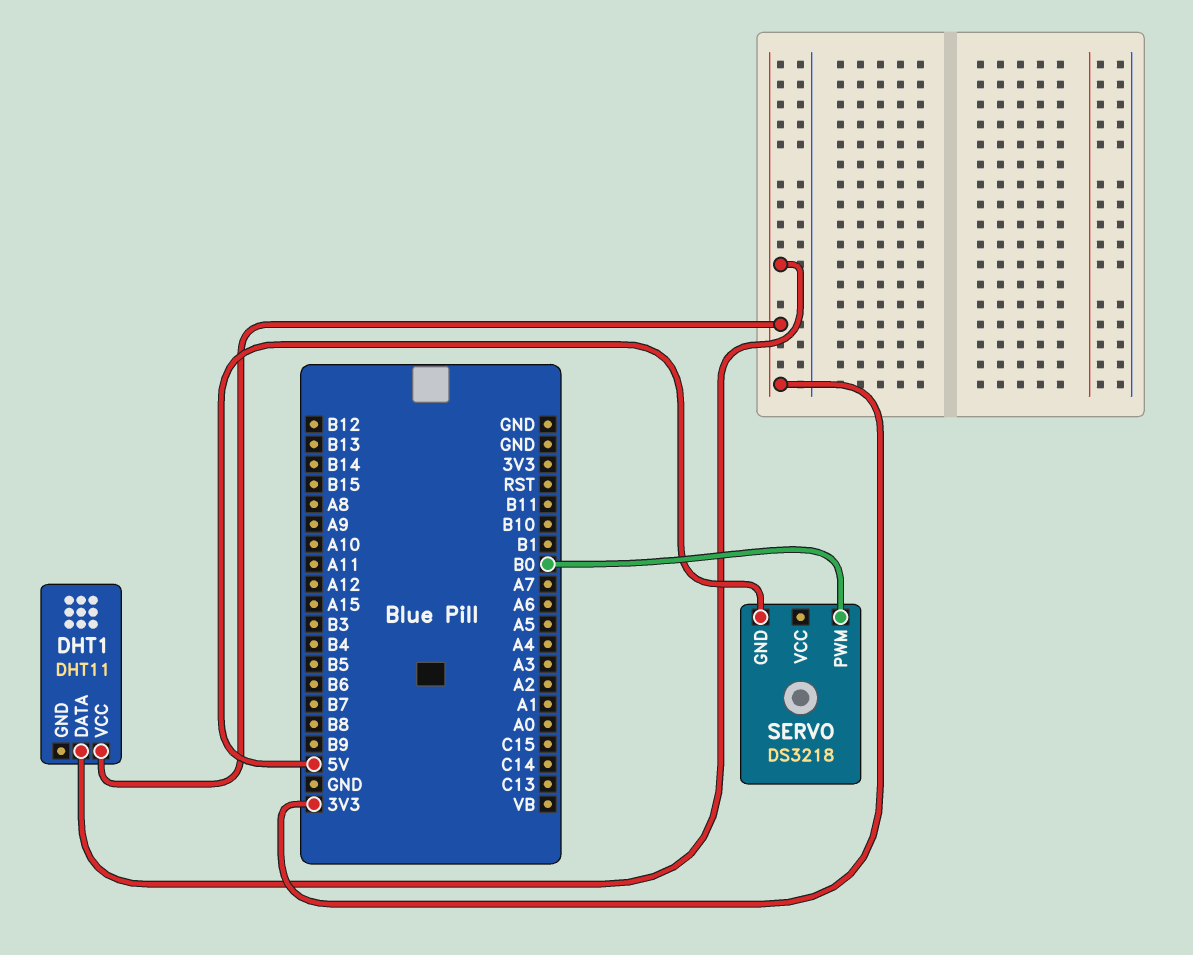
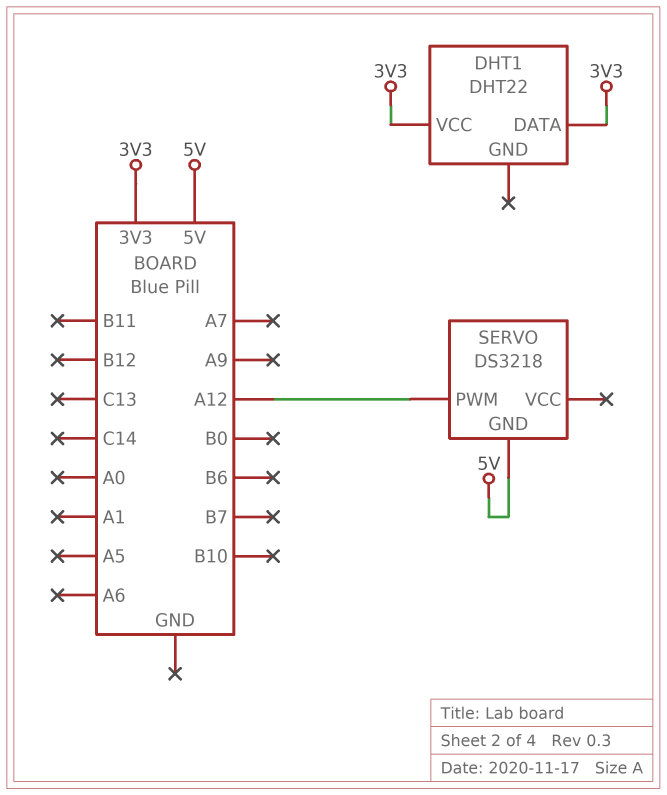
DHT1: DHT11 -> DHT22
SERVO pin PWM: B0 -> A12

